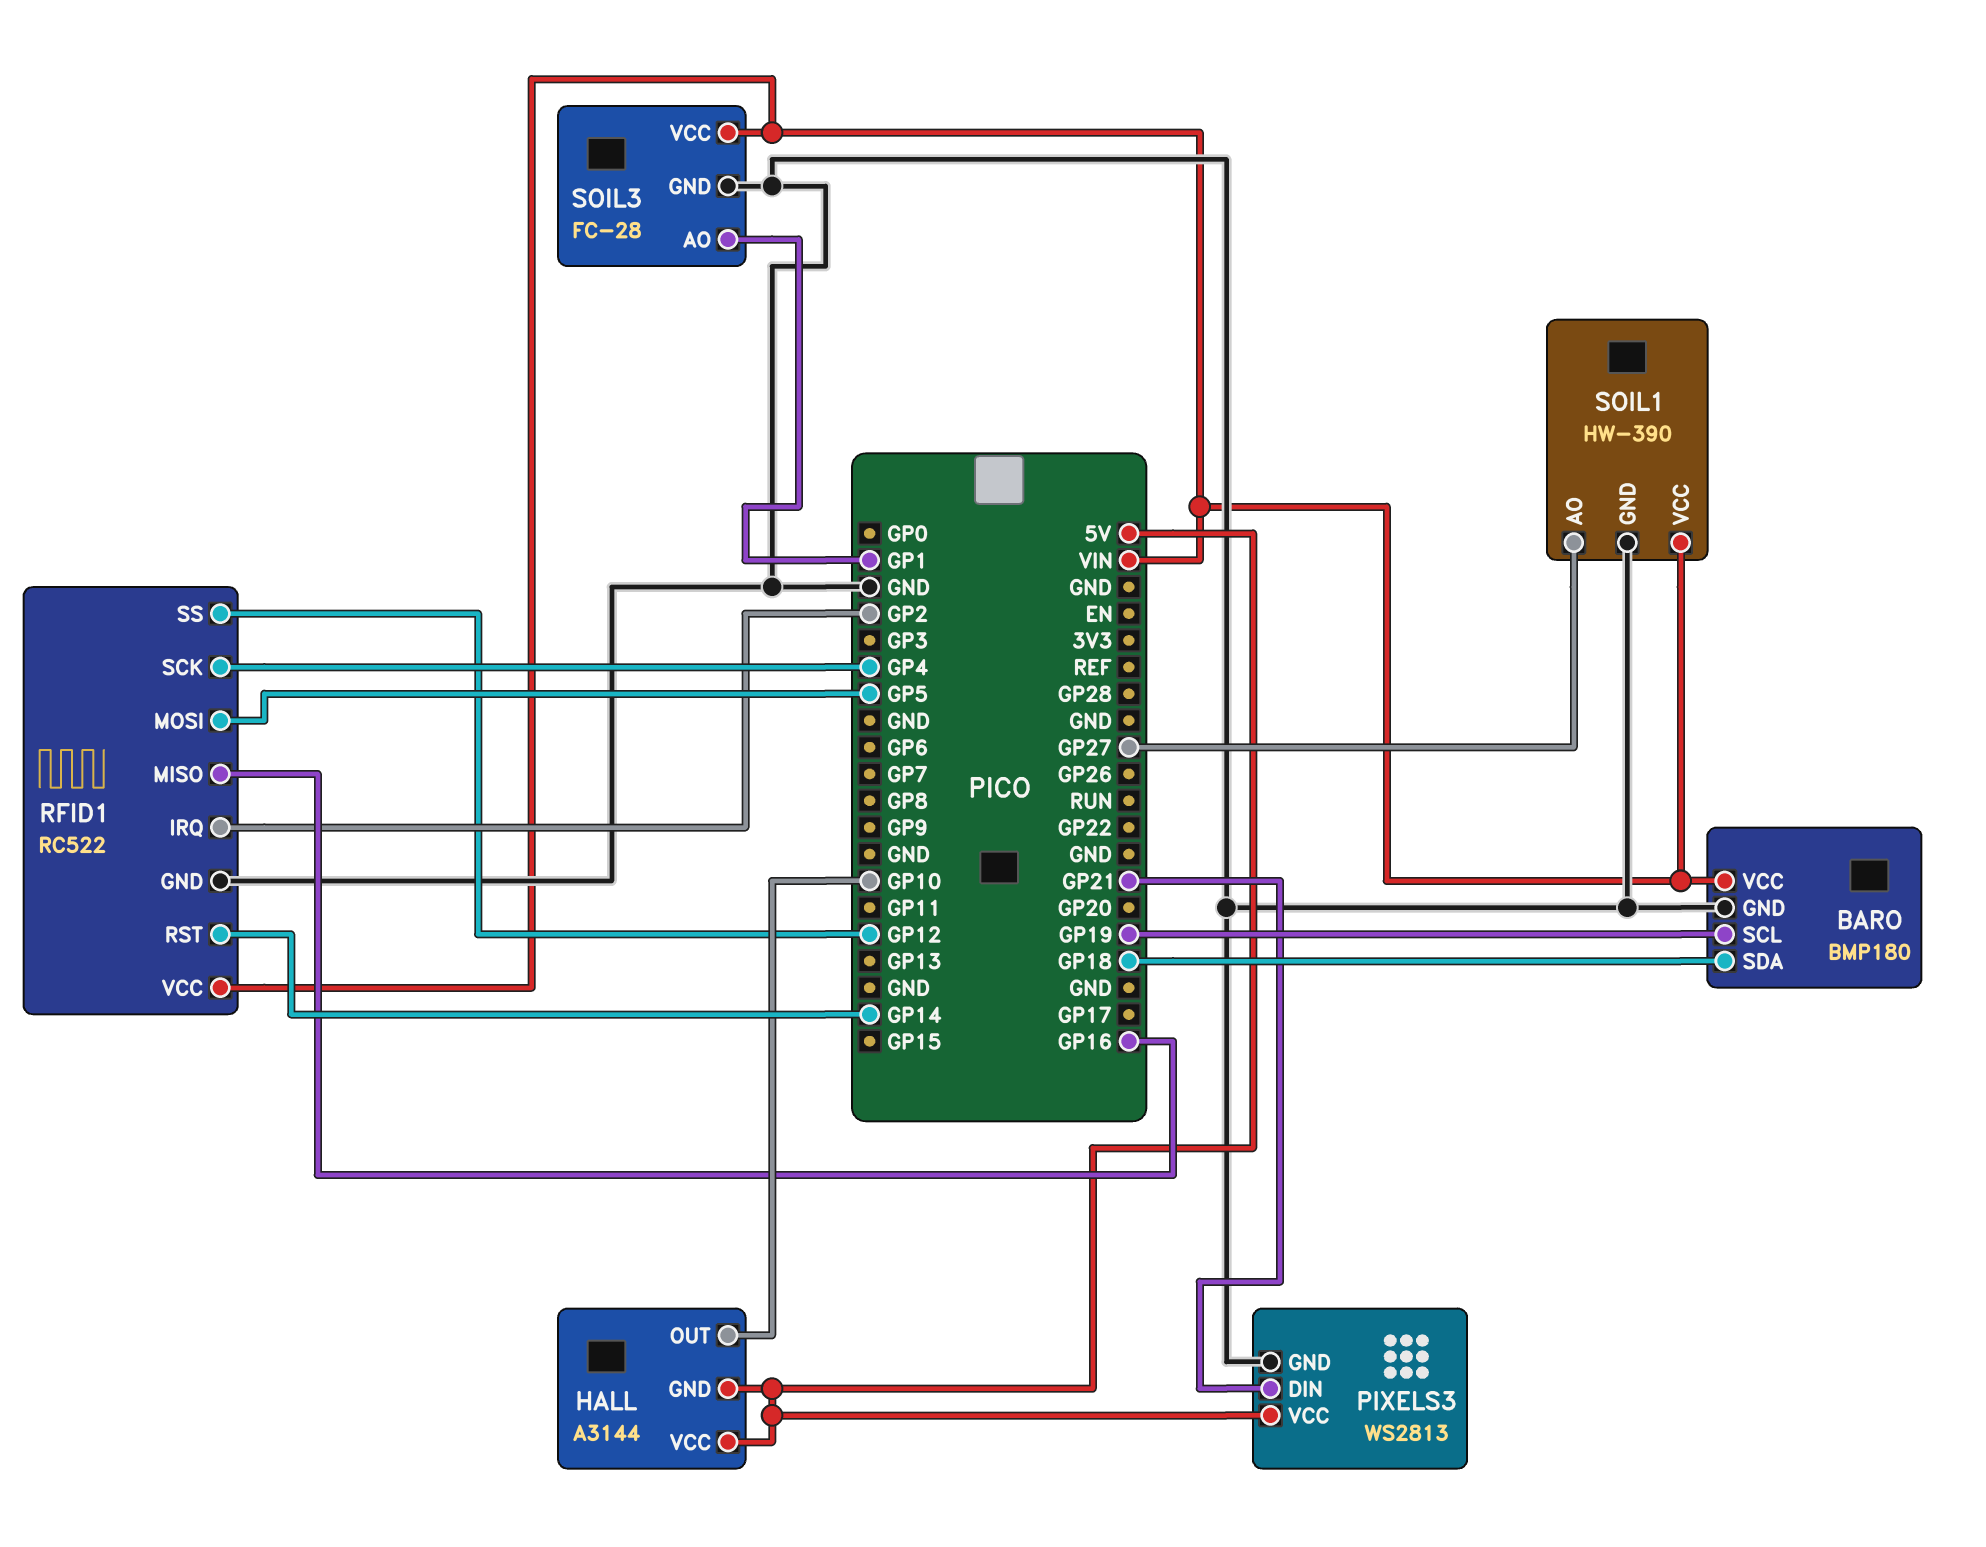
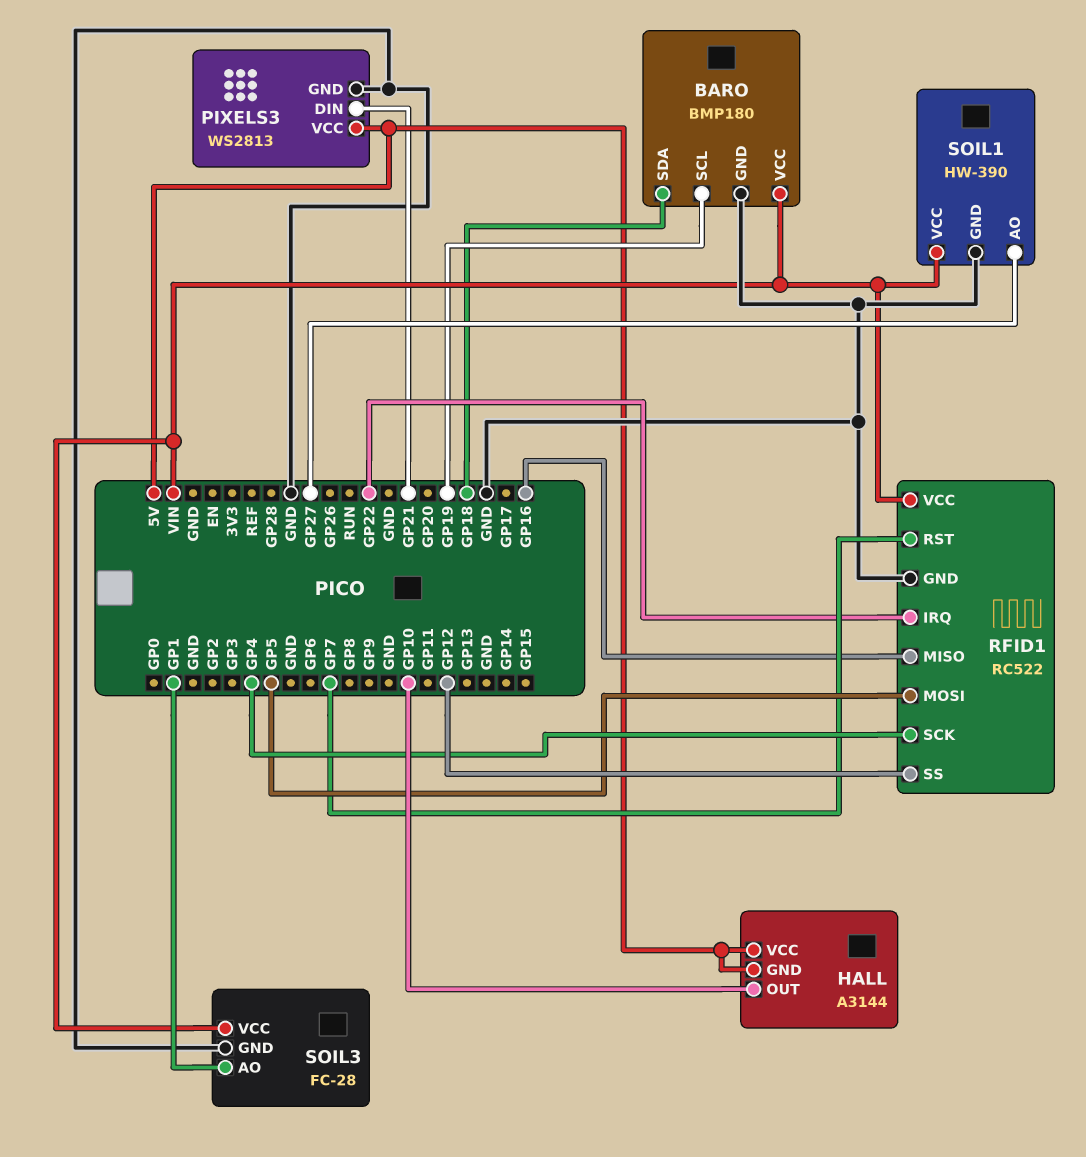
RFID1 pin IRQ: GP2 -> GP22
RFID1 pin RST: GP14 -> GP7

